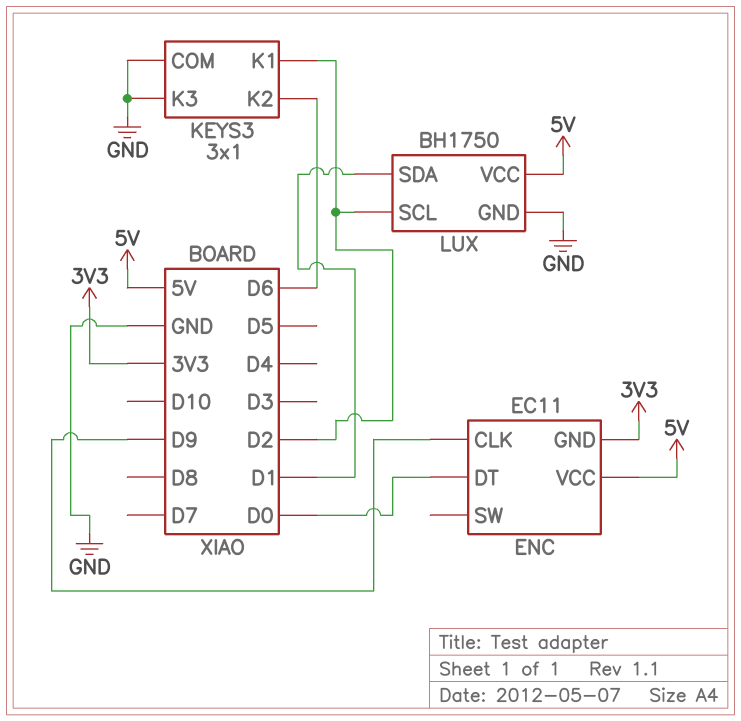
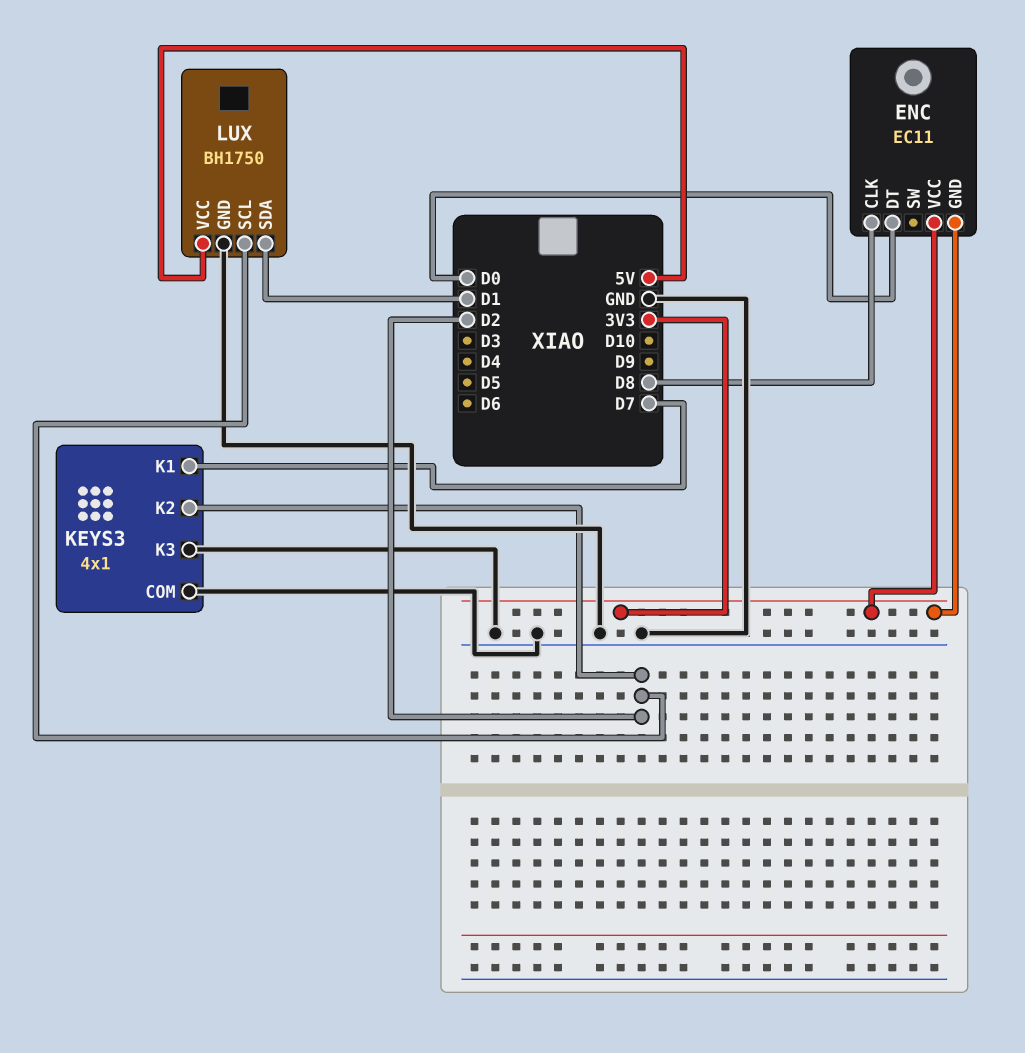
ENC pin CLK: D9 -> D8
ENC pin VCC: 5V -> 3V3
KEYS3: 3x1 -> 4x1
KEYS3 pin K1: D2 -> D7
KEYS3 pin K2: D6 -> D2

